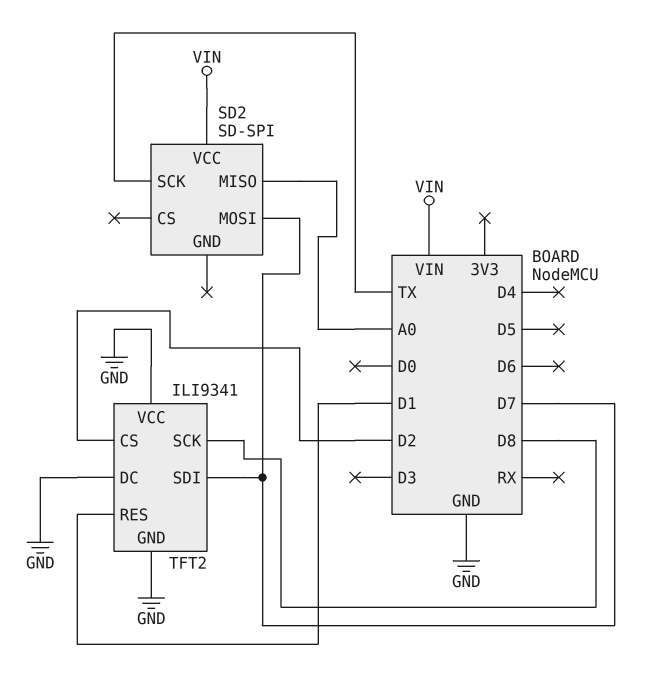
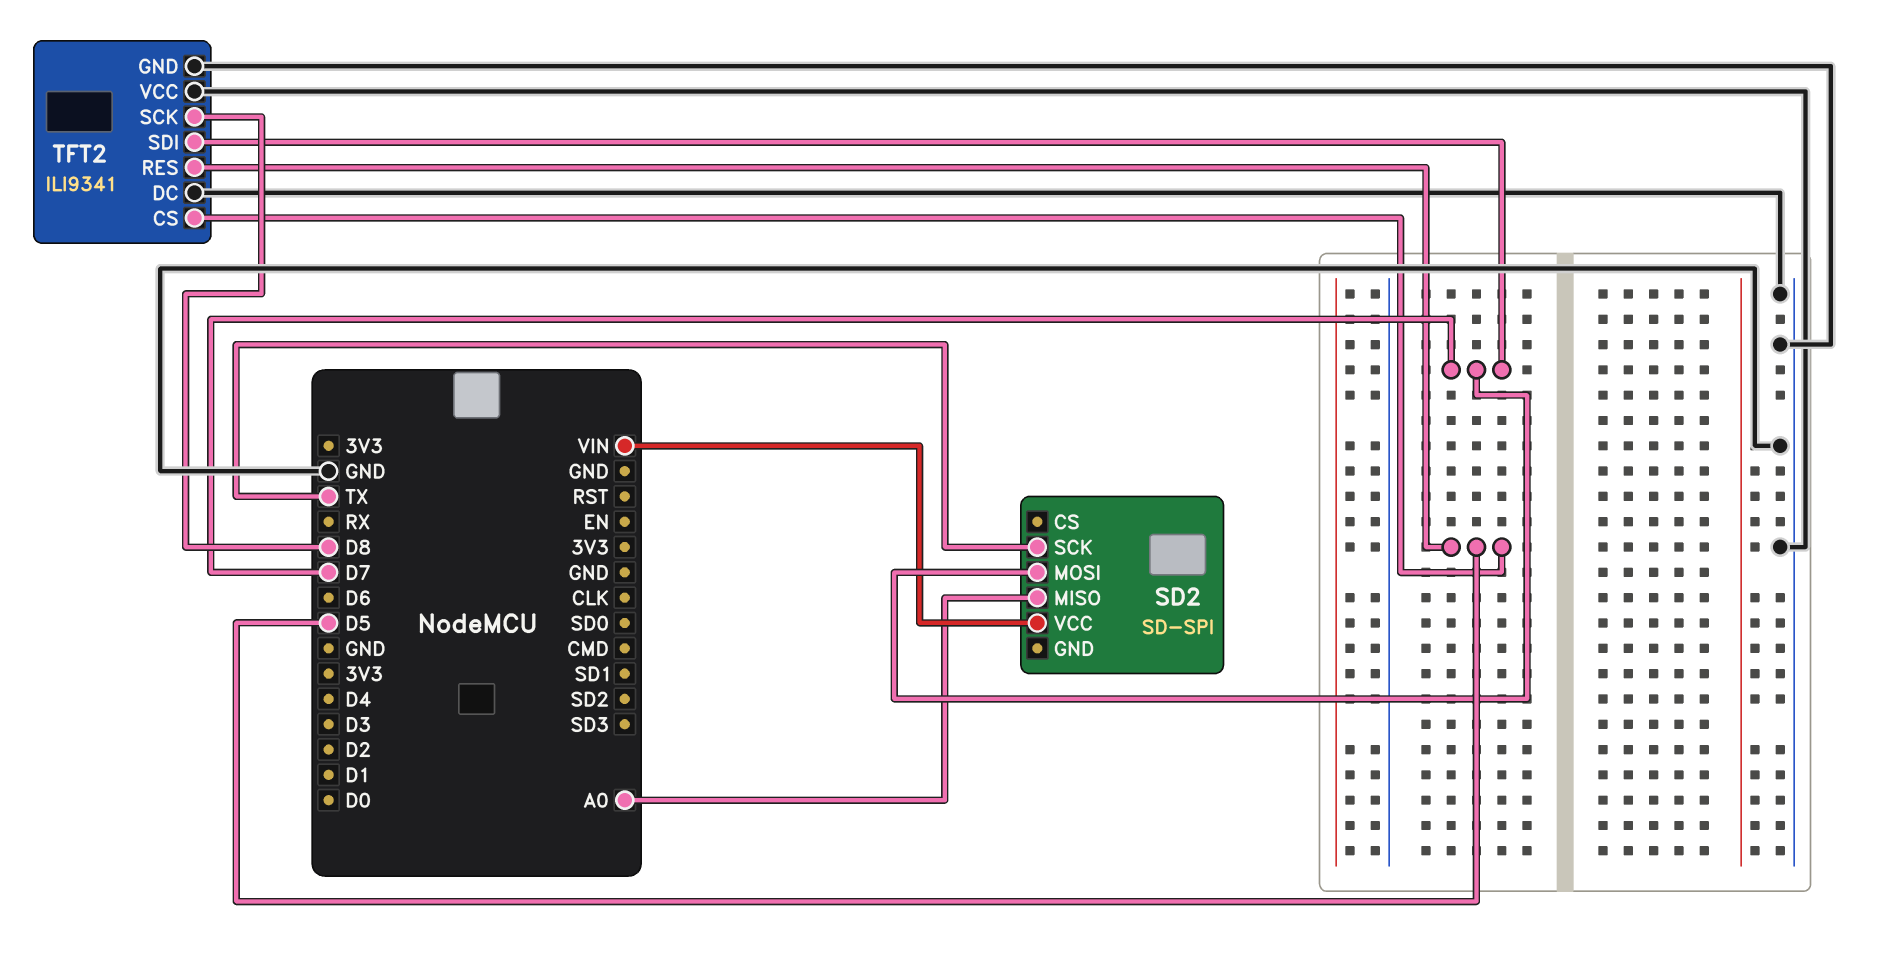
TFT2 pin CS: D2 -> D5
TFT2 pin RES: D1 -> D5

